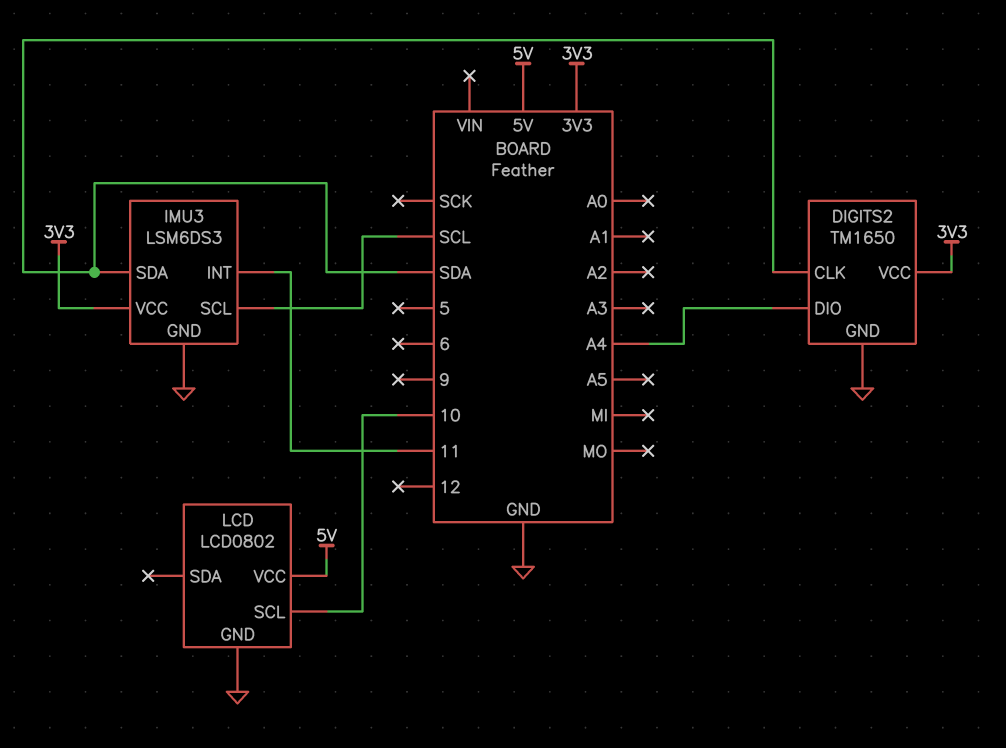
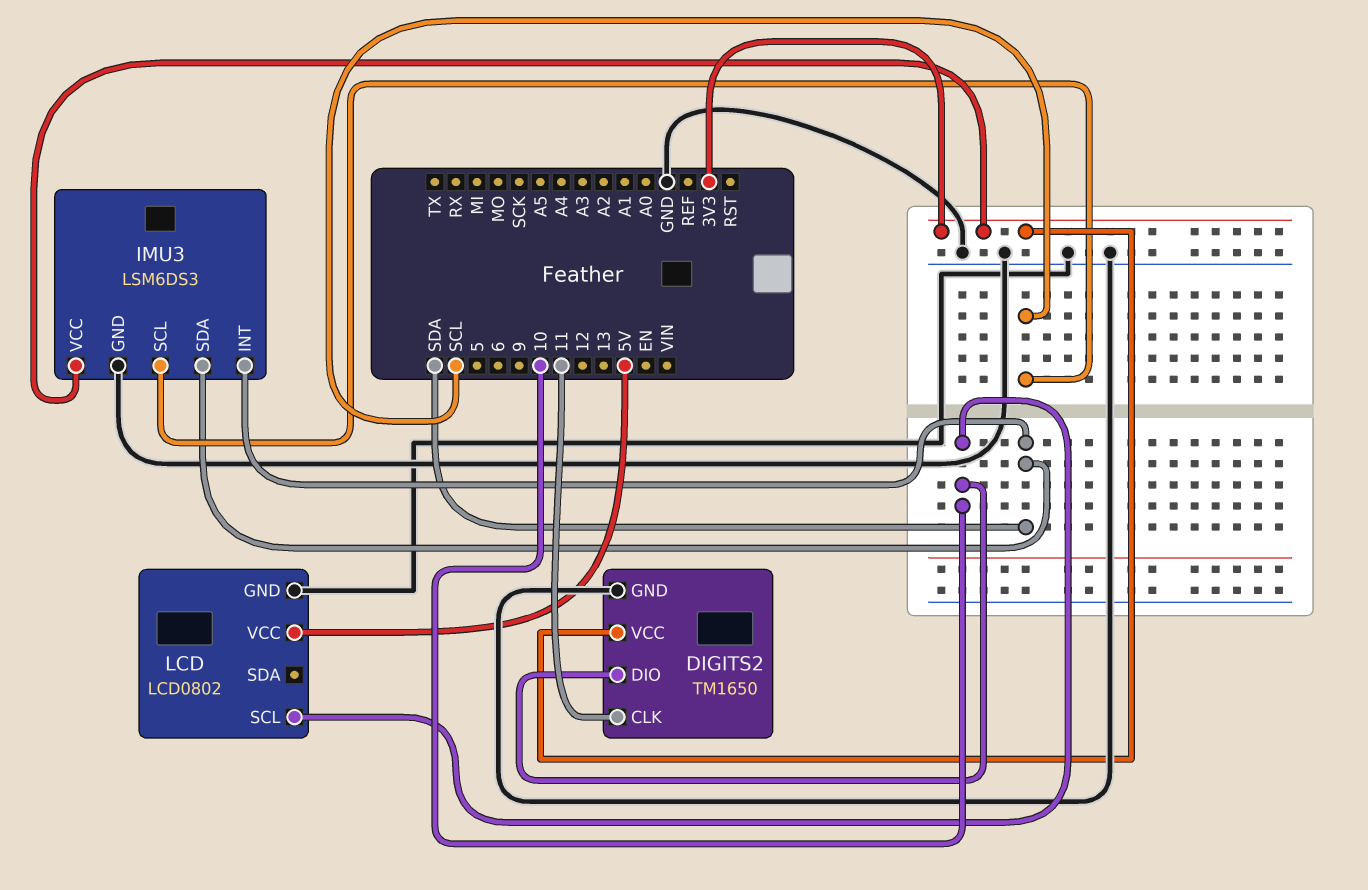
DIGITS2 pin CLK: SDA -> 11
DIGITS2 pin DIO: A4 -> 10
IMU3 pin INT: 11 -> SDA

